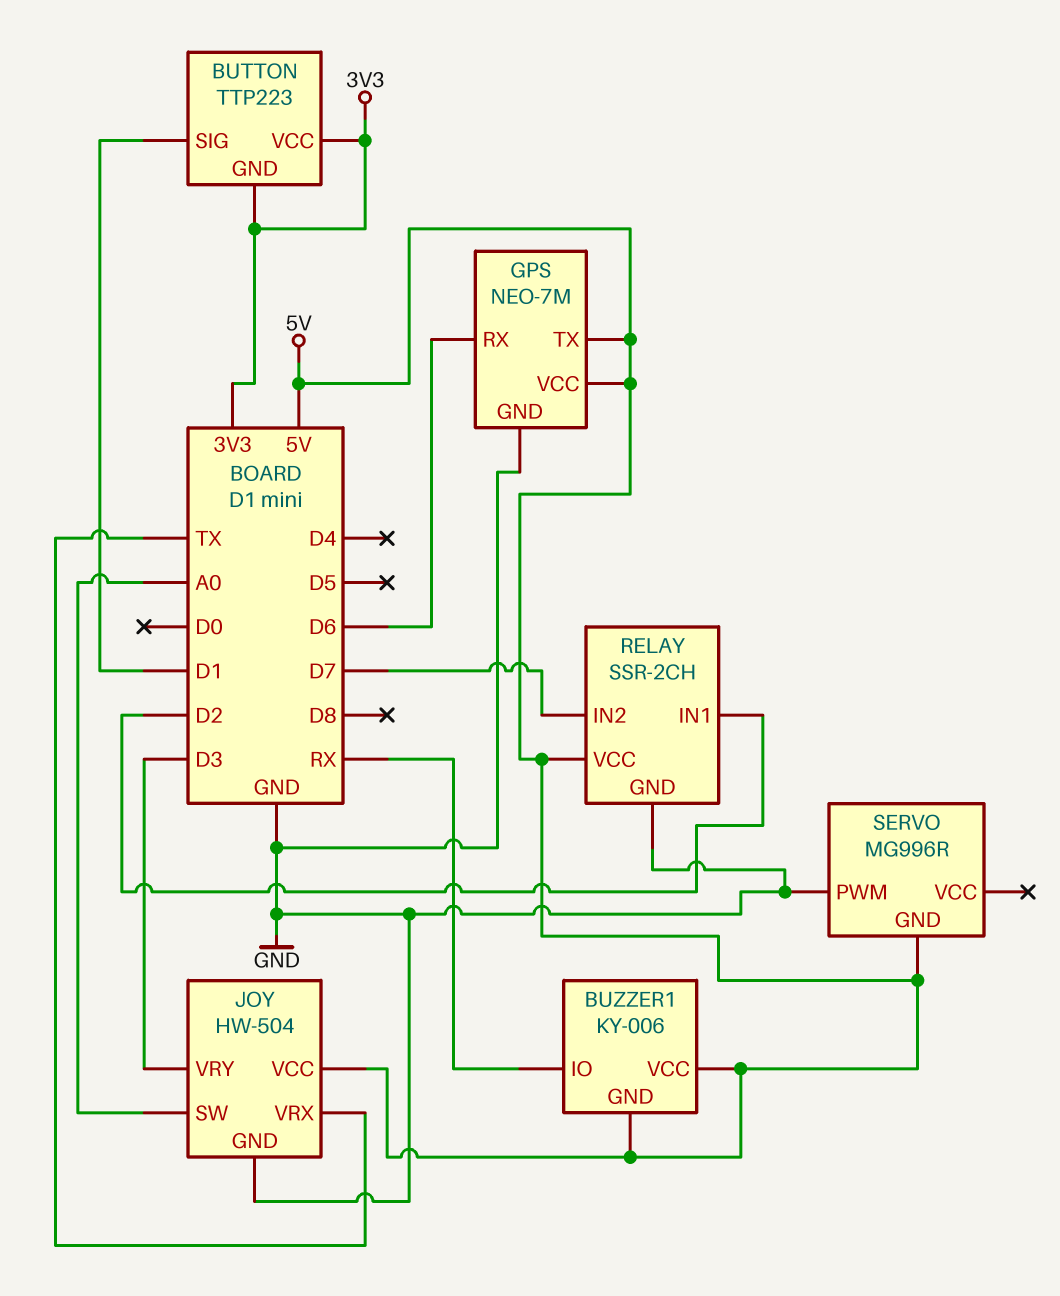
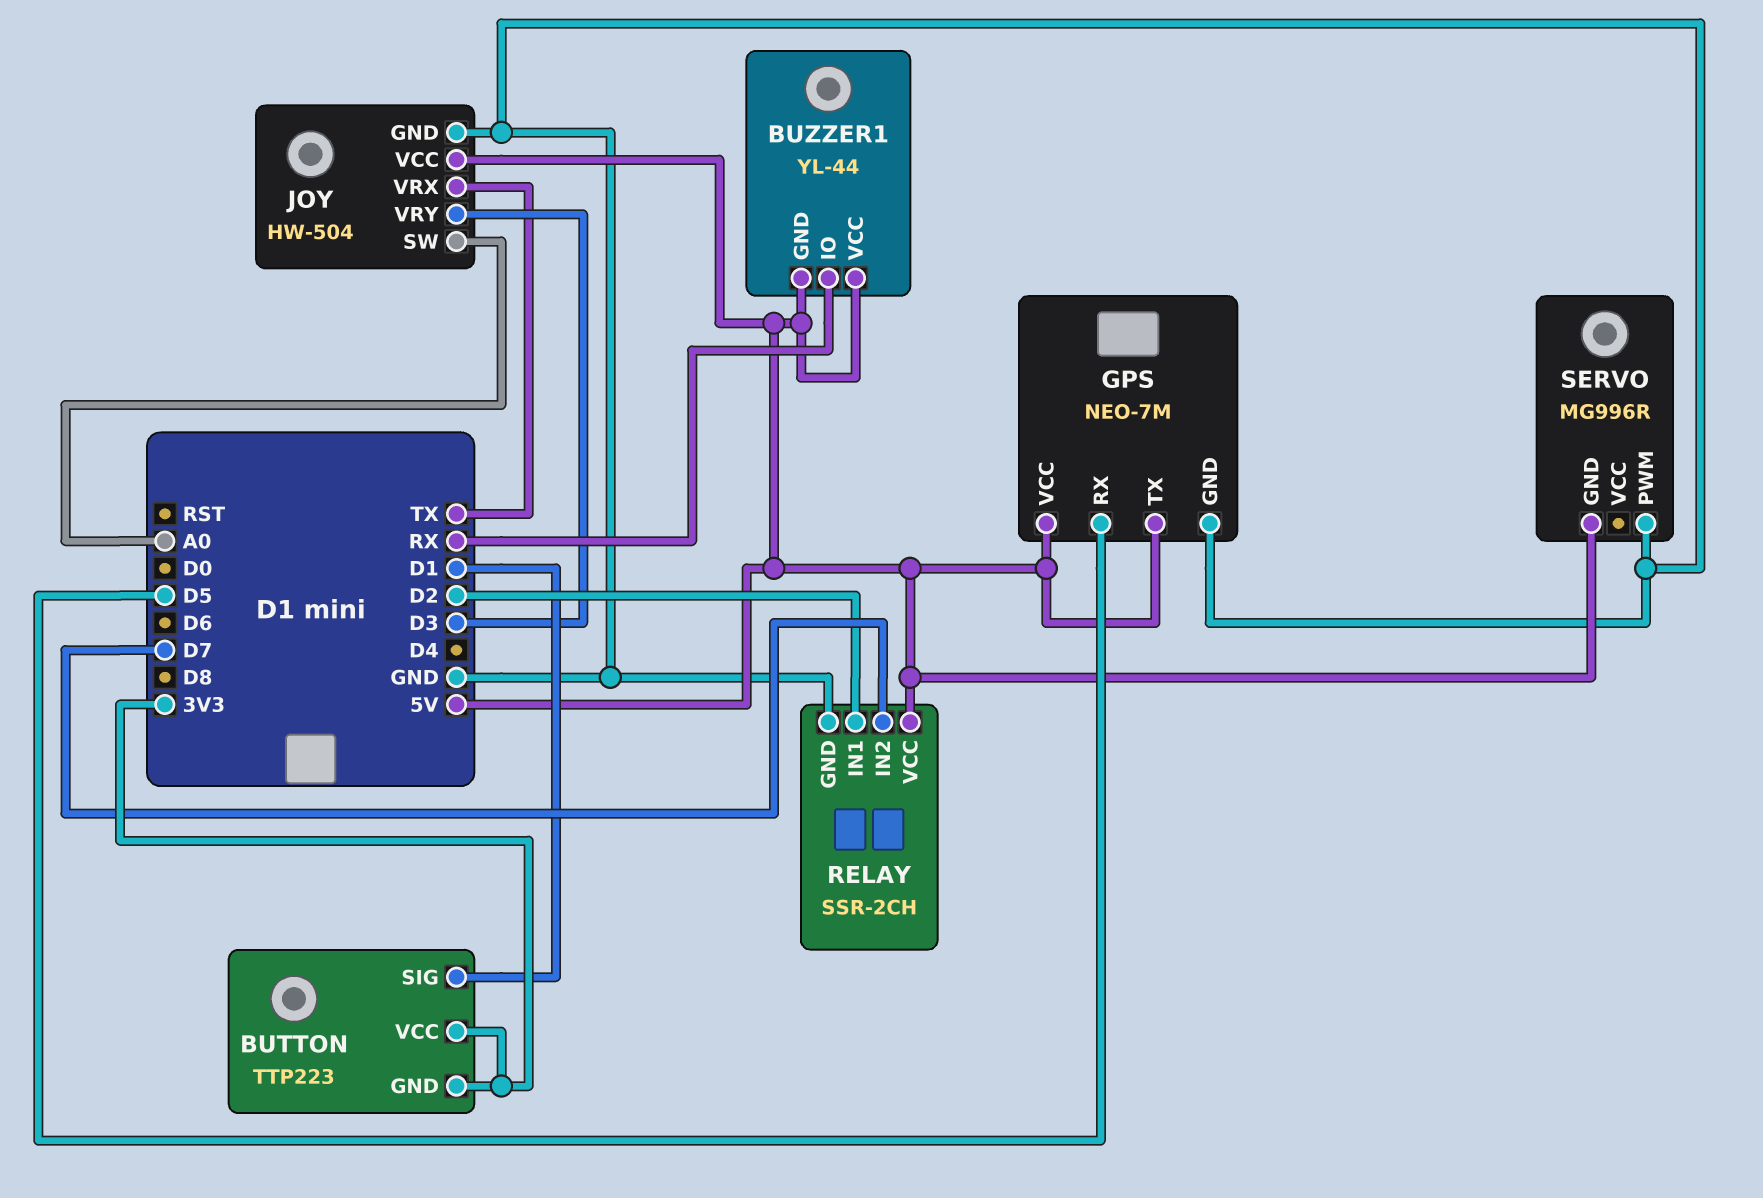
BUZZER1: KY-006 -> YL-44
GPS pin RX: D6 -> D5

